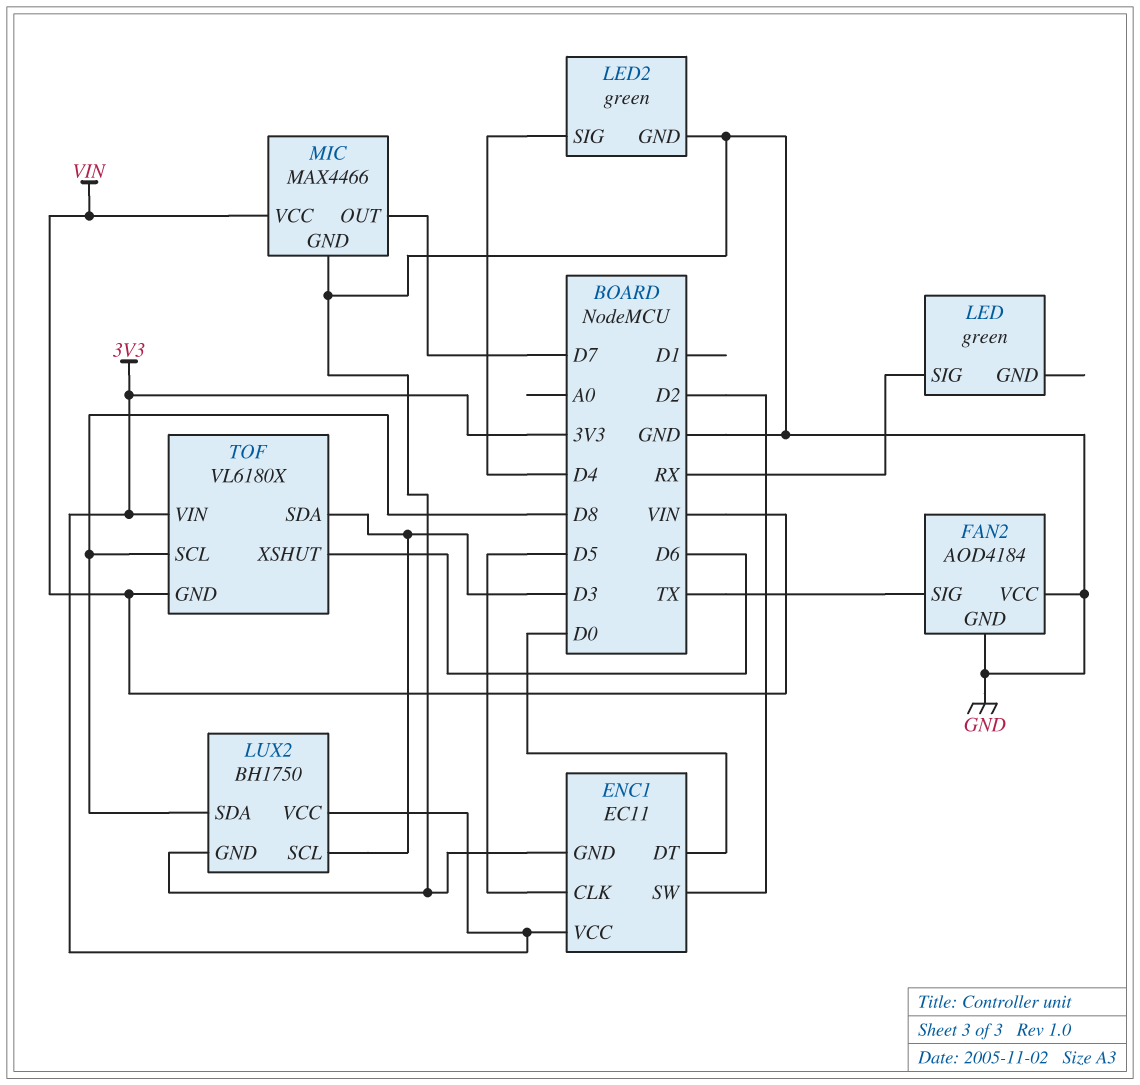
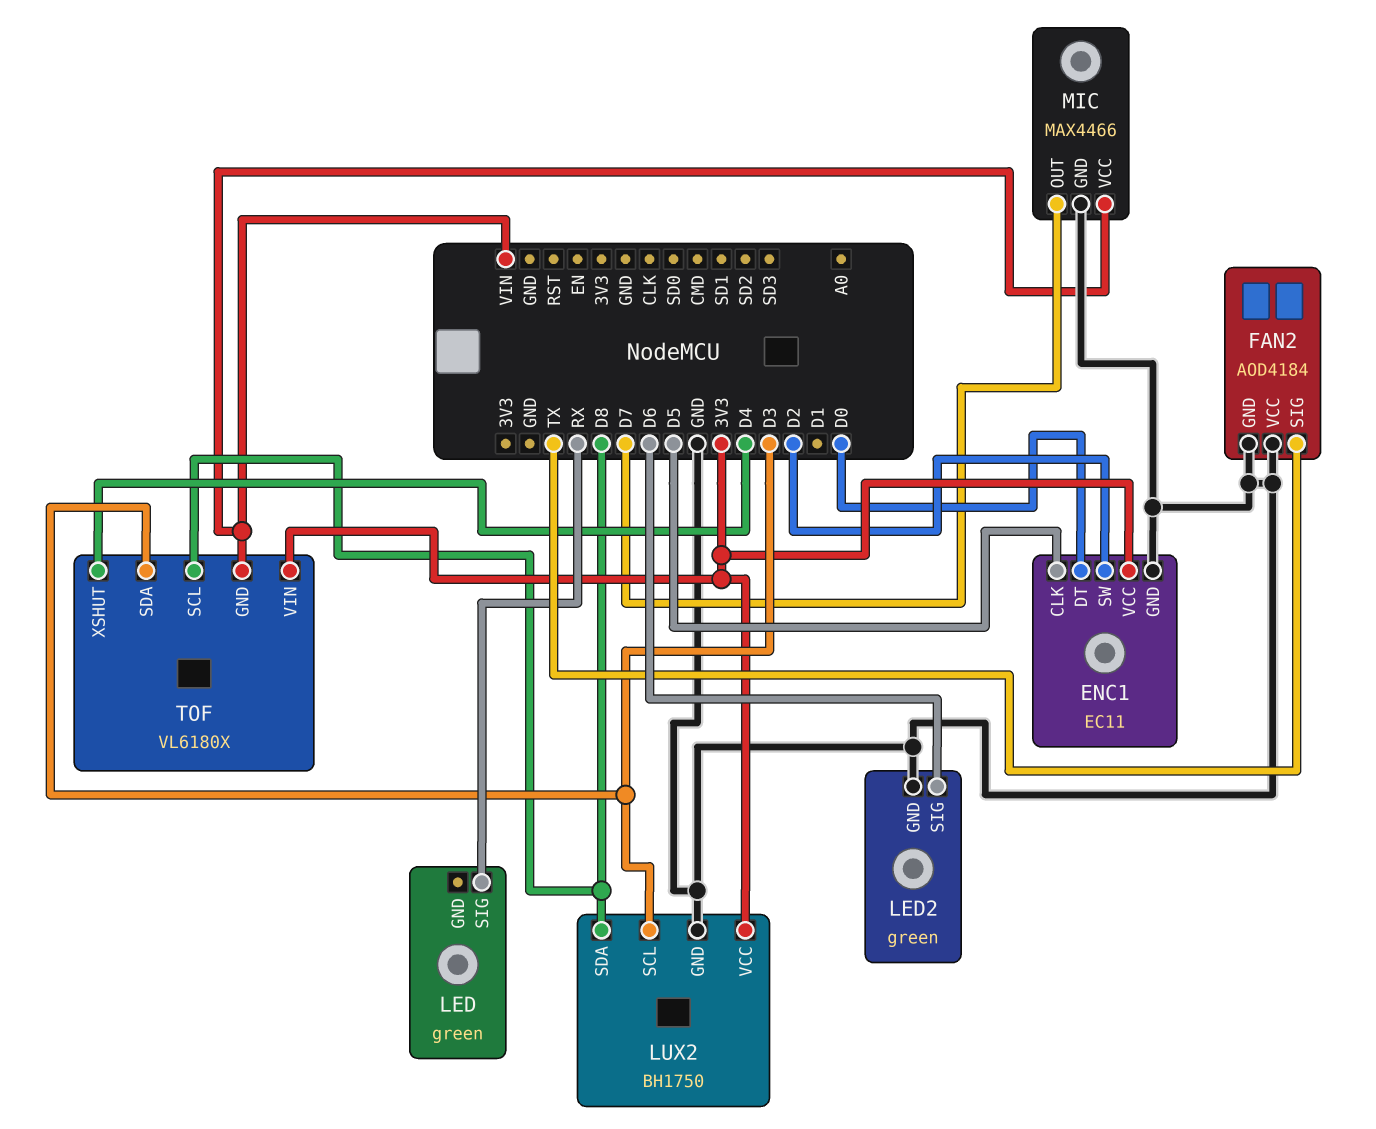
LED2 pin SIG: D4 -> D6
TOF pin XSHUT: D6 -> D4

